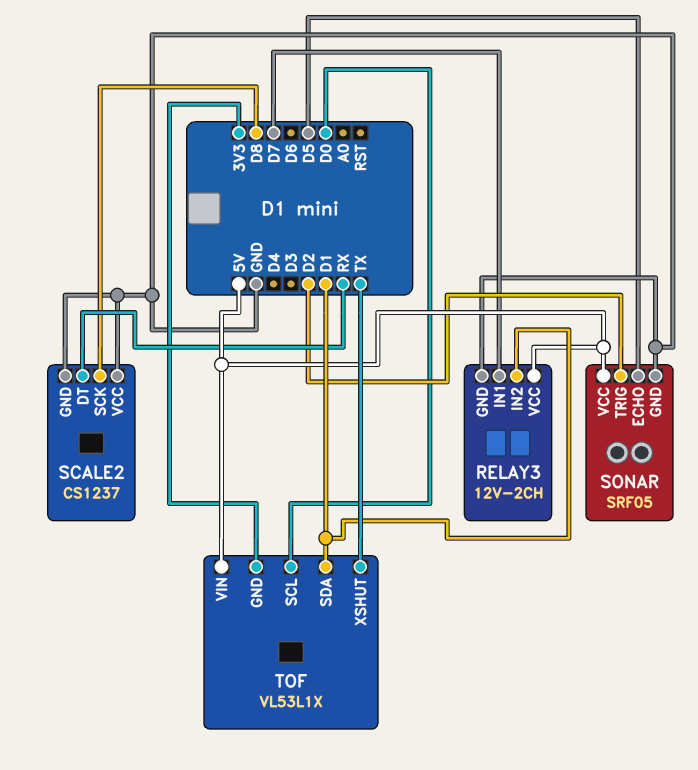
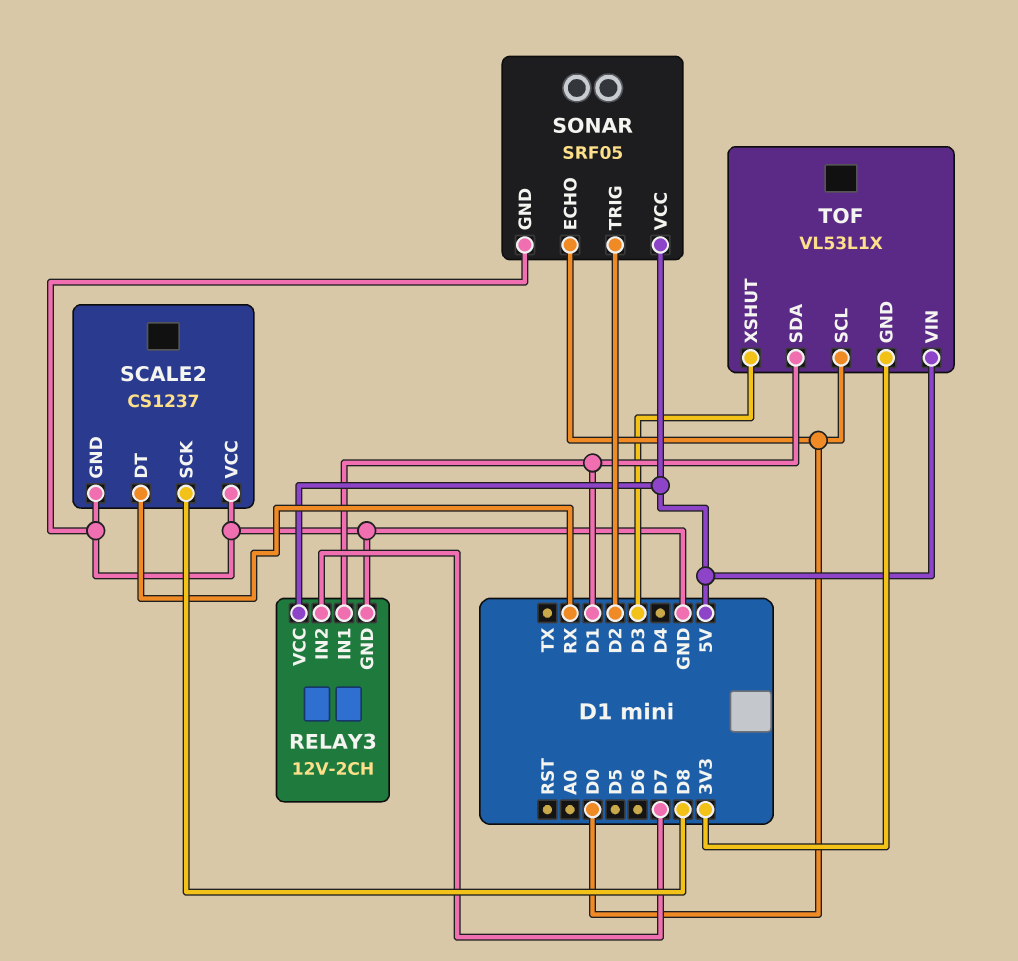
RELAY3 pin IN1: D7 -> D1
RELAY3 pin IN2: D1 -> D7
SONAR pin ECHO: D5 -> D0
TOF pin XSHUT: TX -> D3

